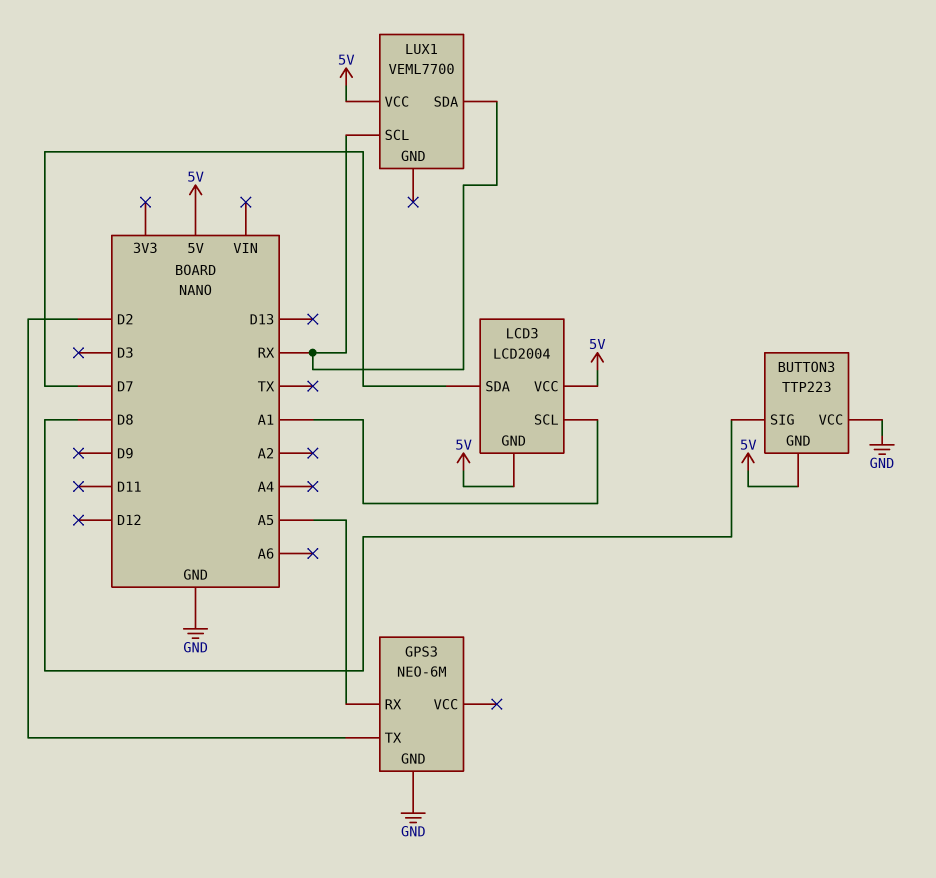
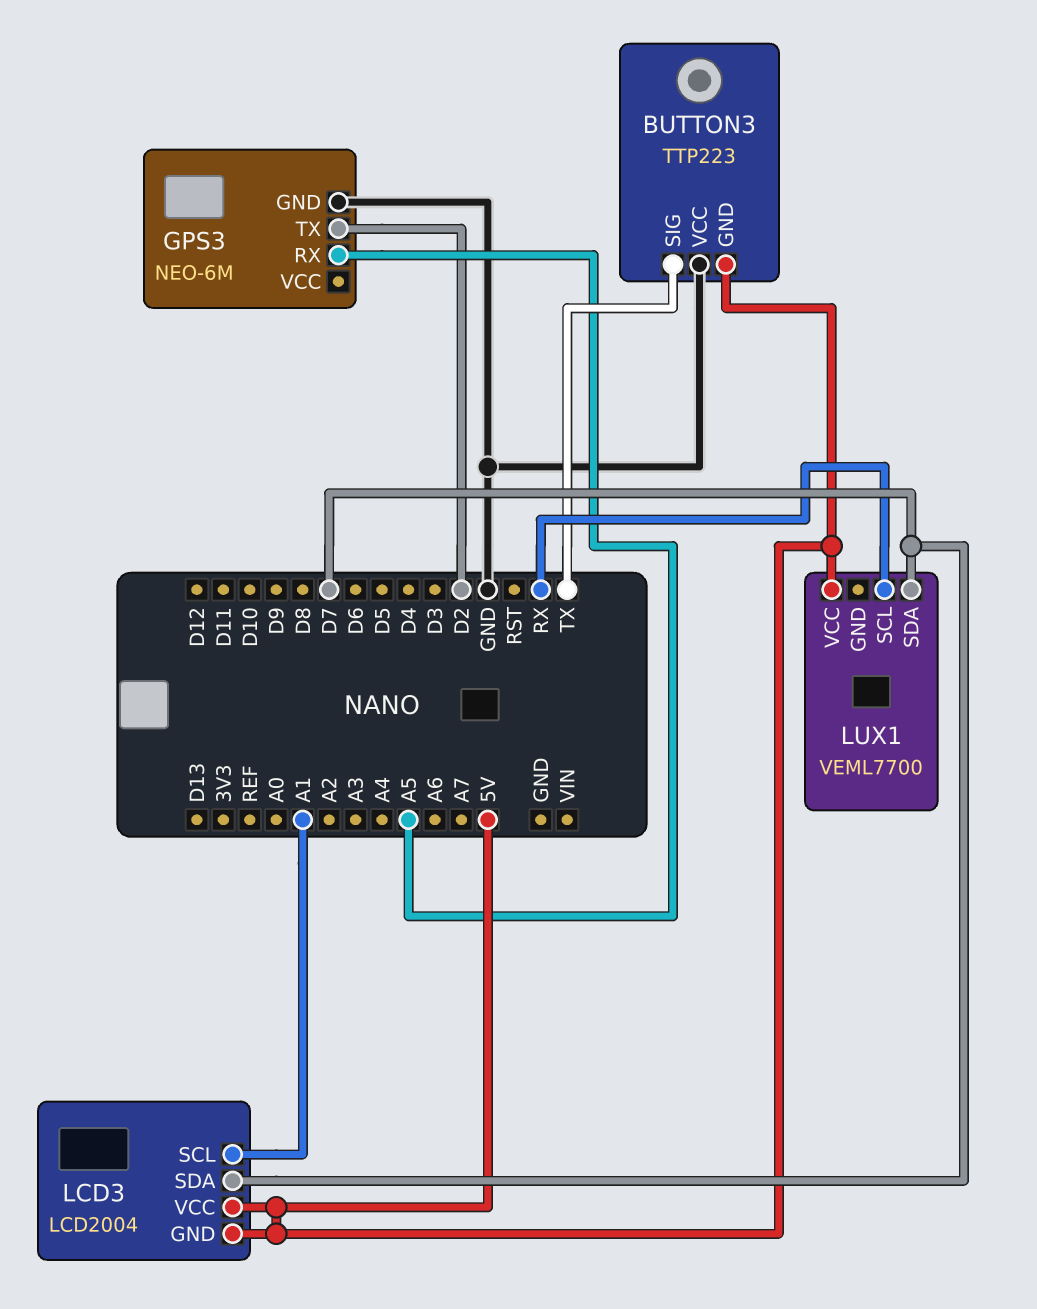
BUTTON3 pin SIG: D8 -> TX
LUX1 pin SDA: RX -> D7

